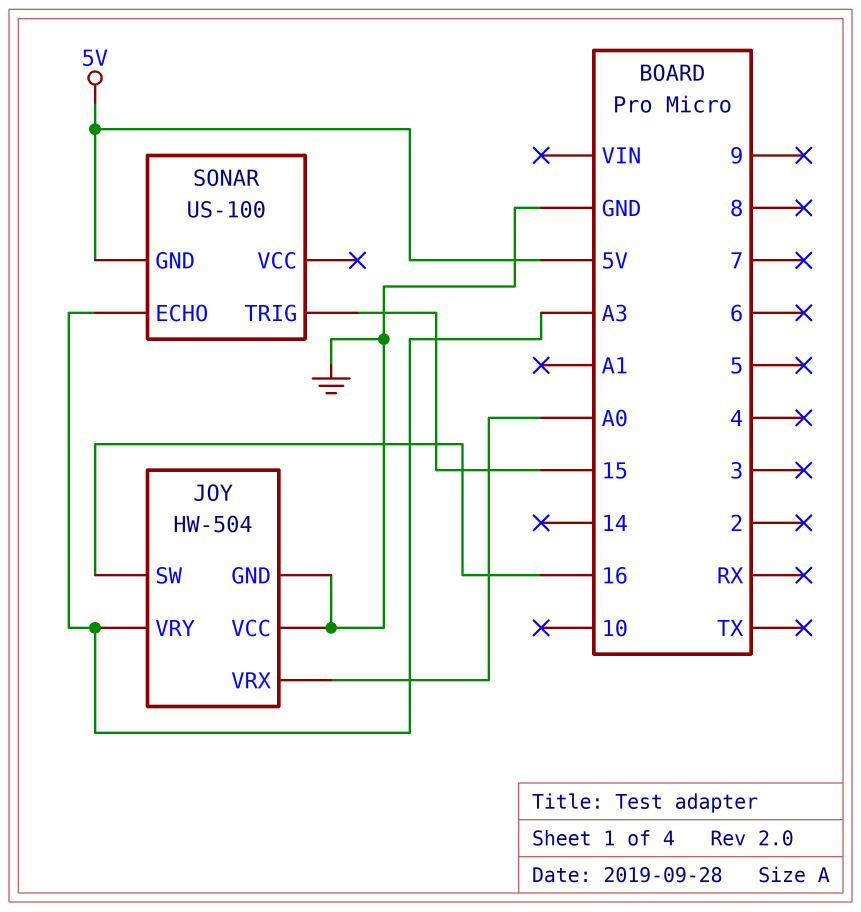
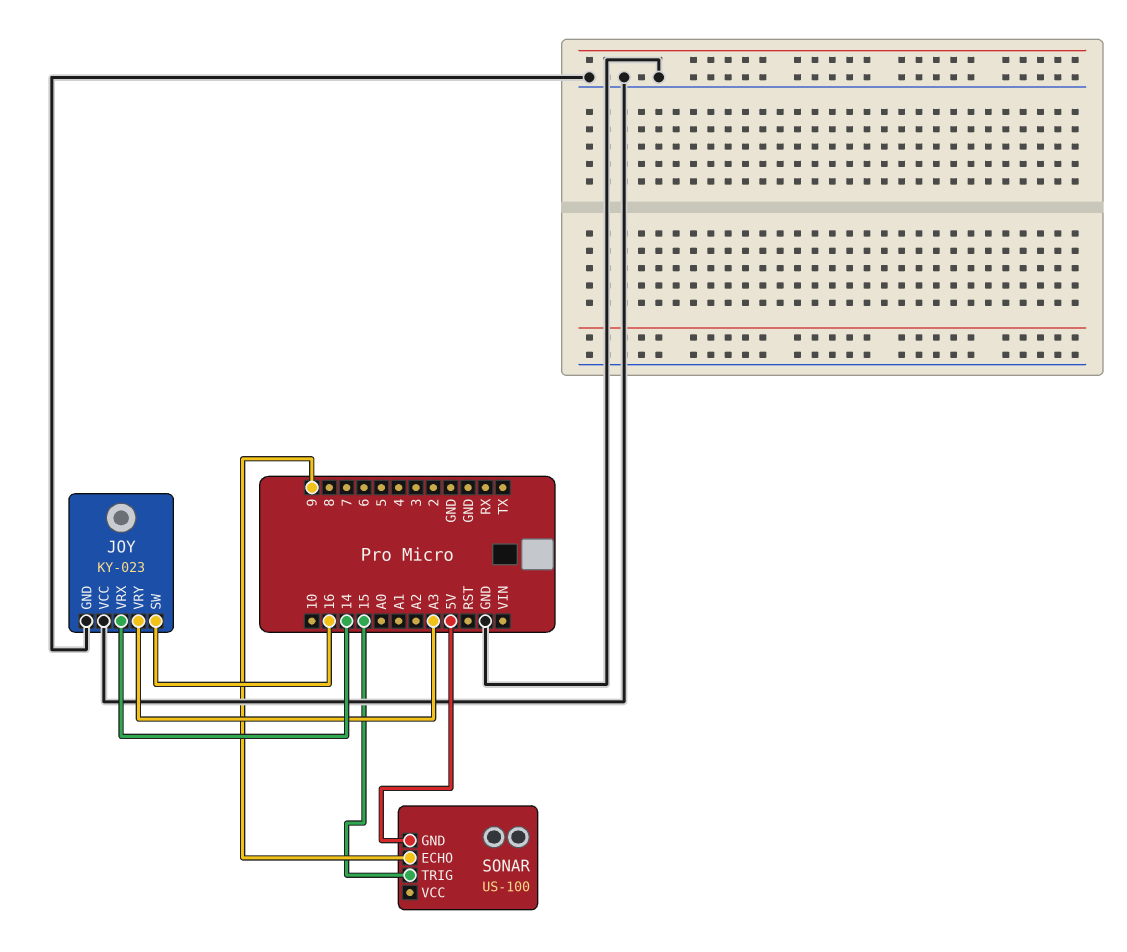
JOY: HW-504 -> KY-023
JOY pin VRX: A0 -> 14
SONAR pin ECHO: A3 -> 9

